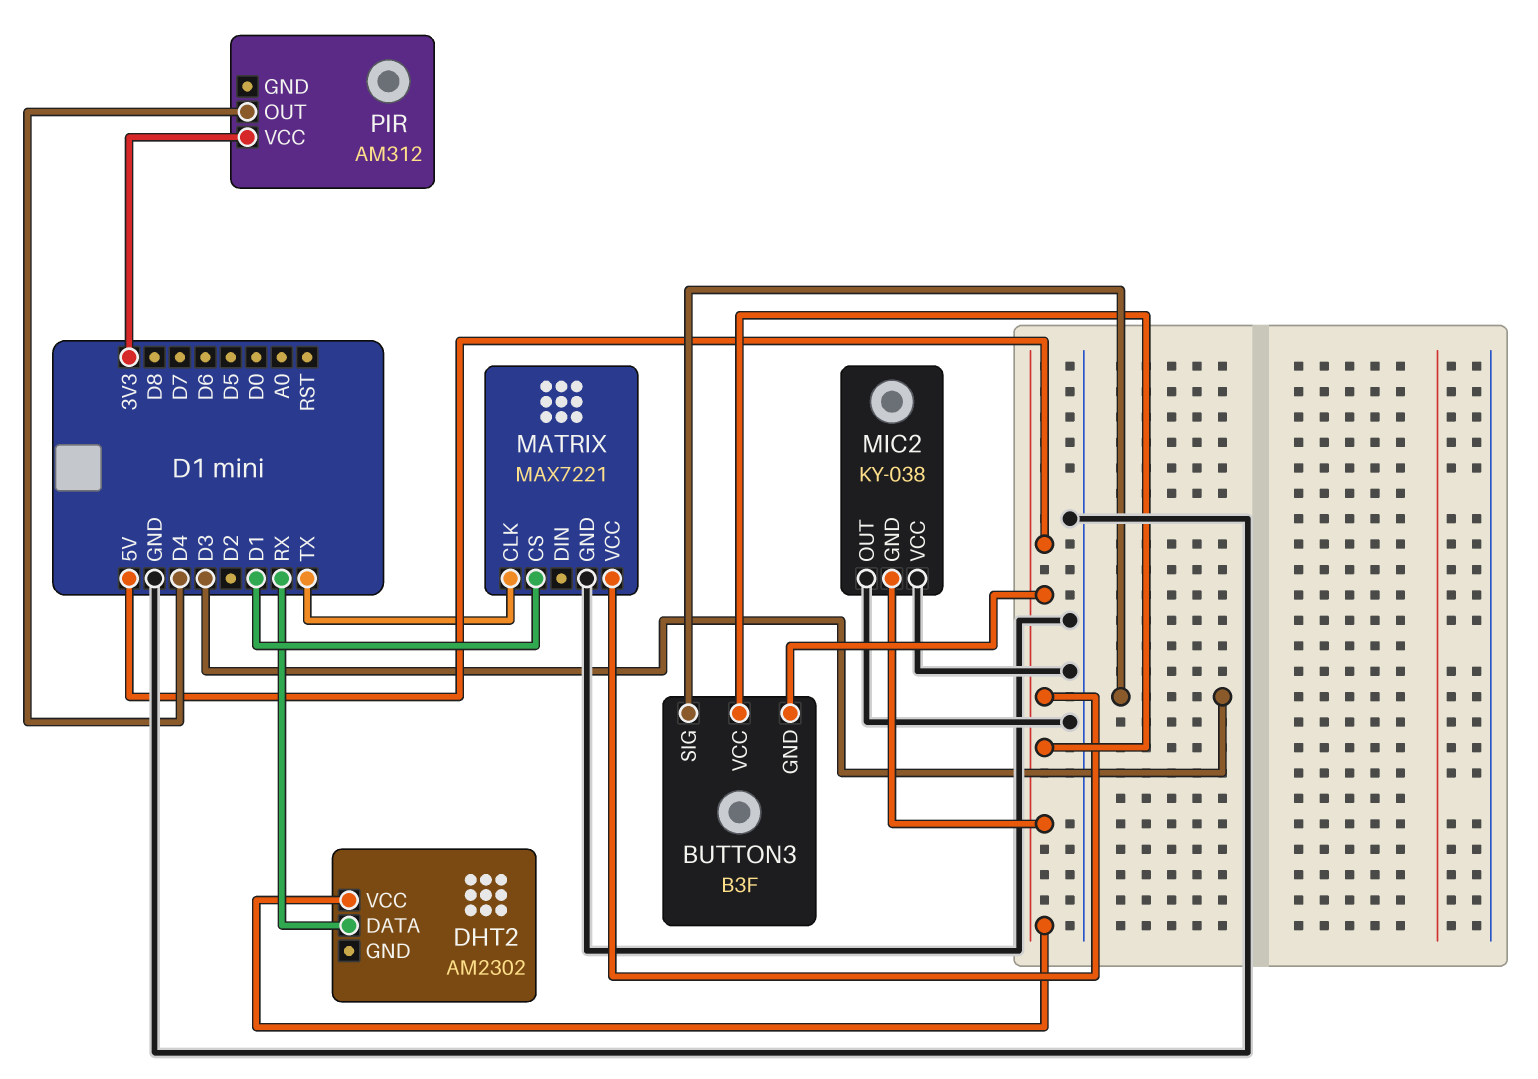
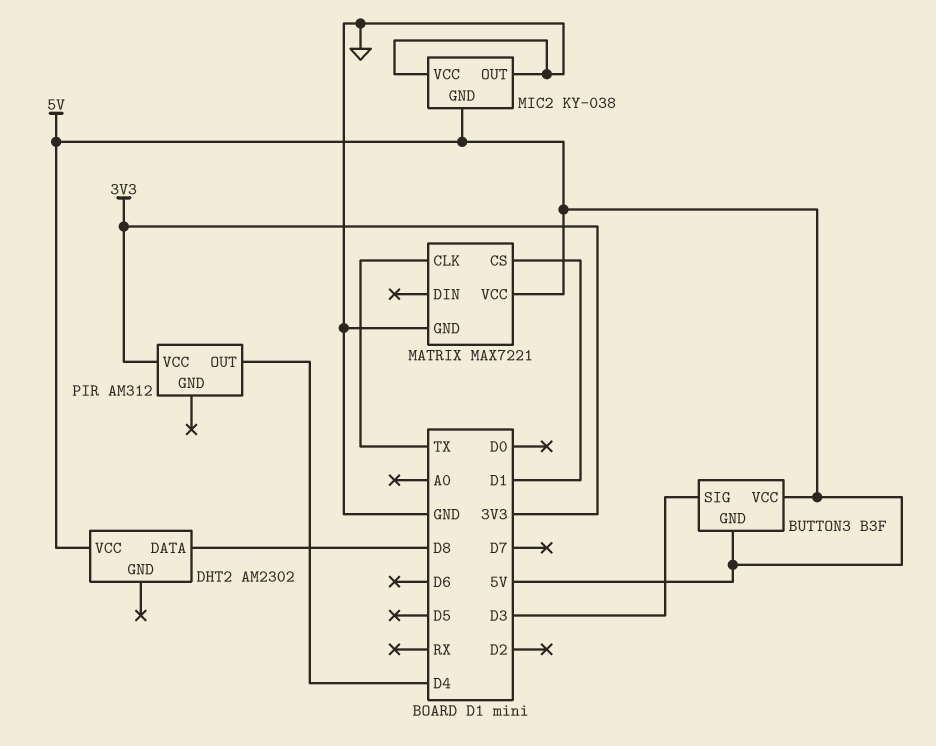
DHT2 pin DATA: RX -> D8

